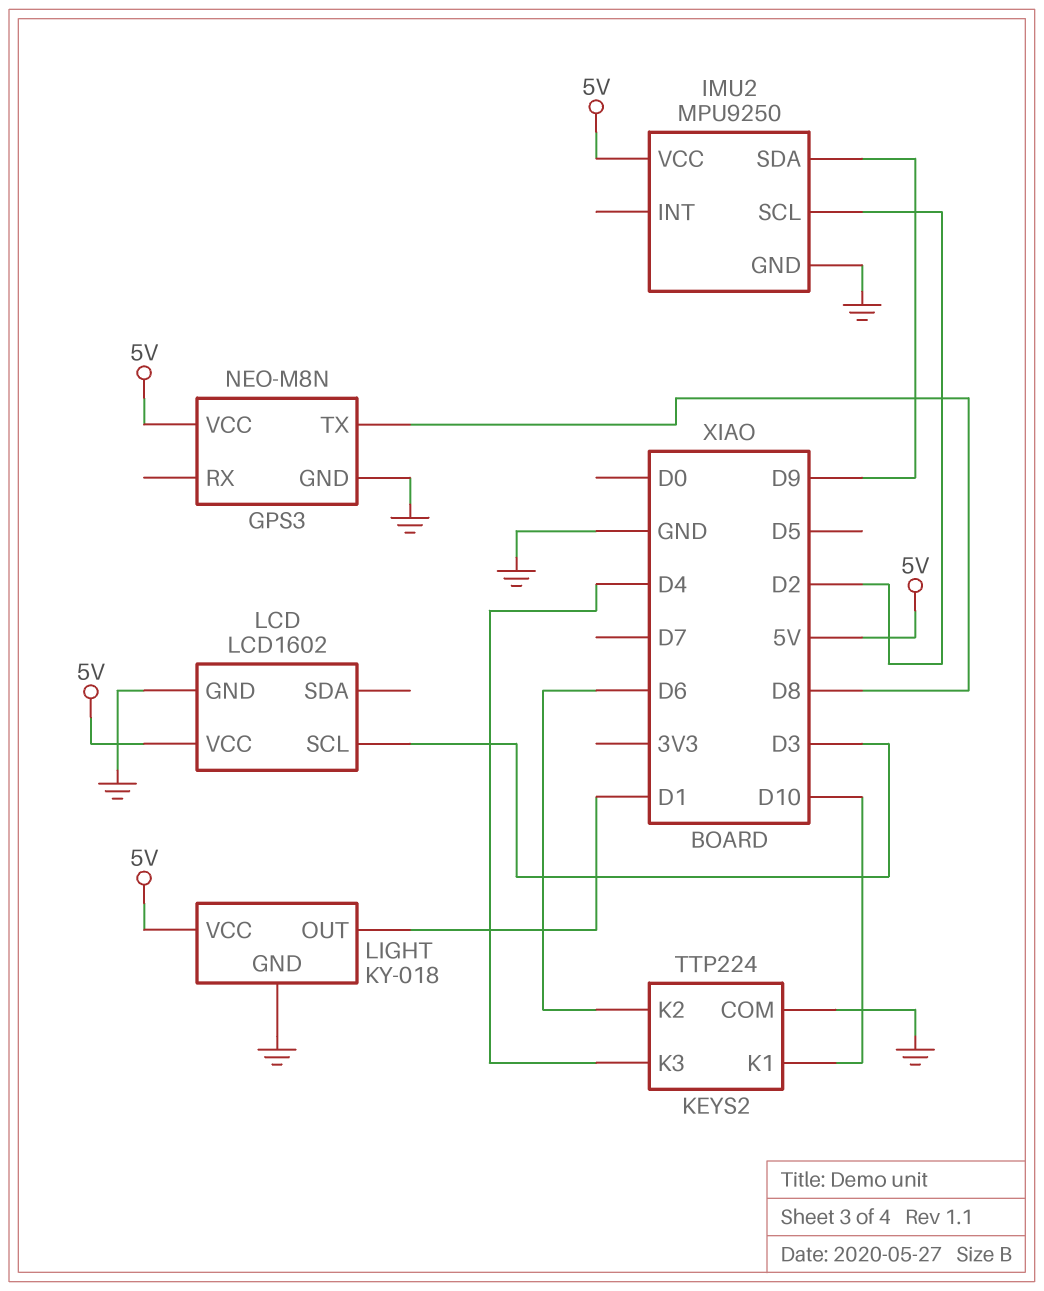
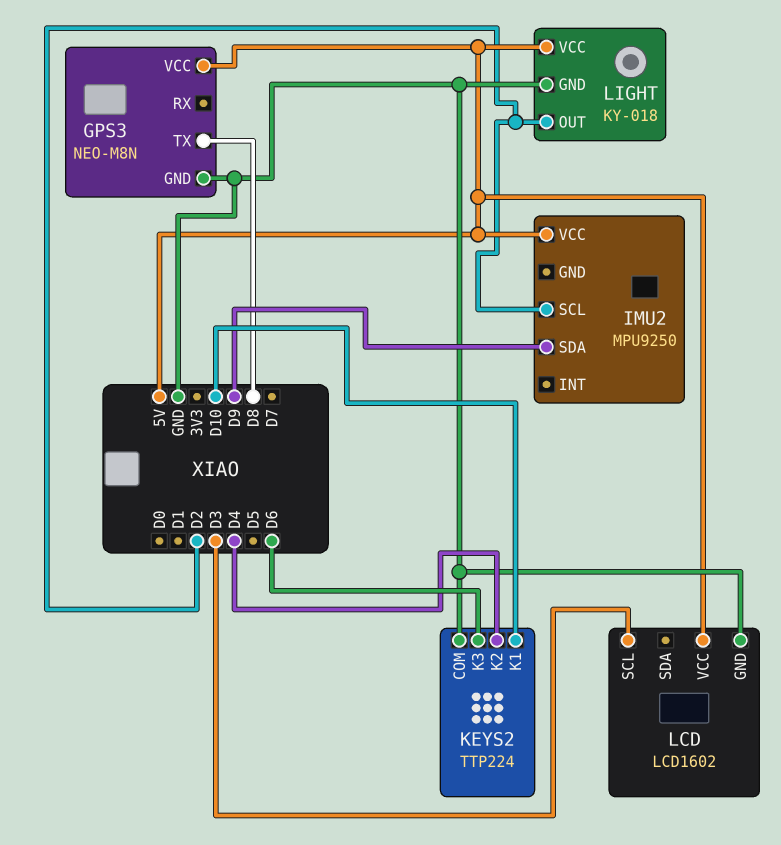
IMU2 pin GND: GND -> none
KEYS2 pin K2: D6 -> D4
KEYS2 pin K3: D4 -> D6
LIGHT pin OUT: D1 -> D2

